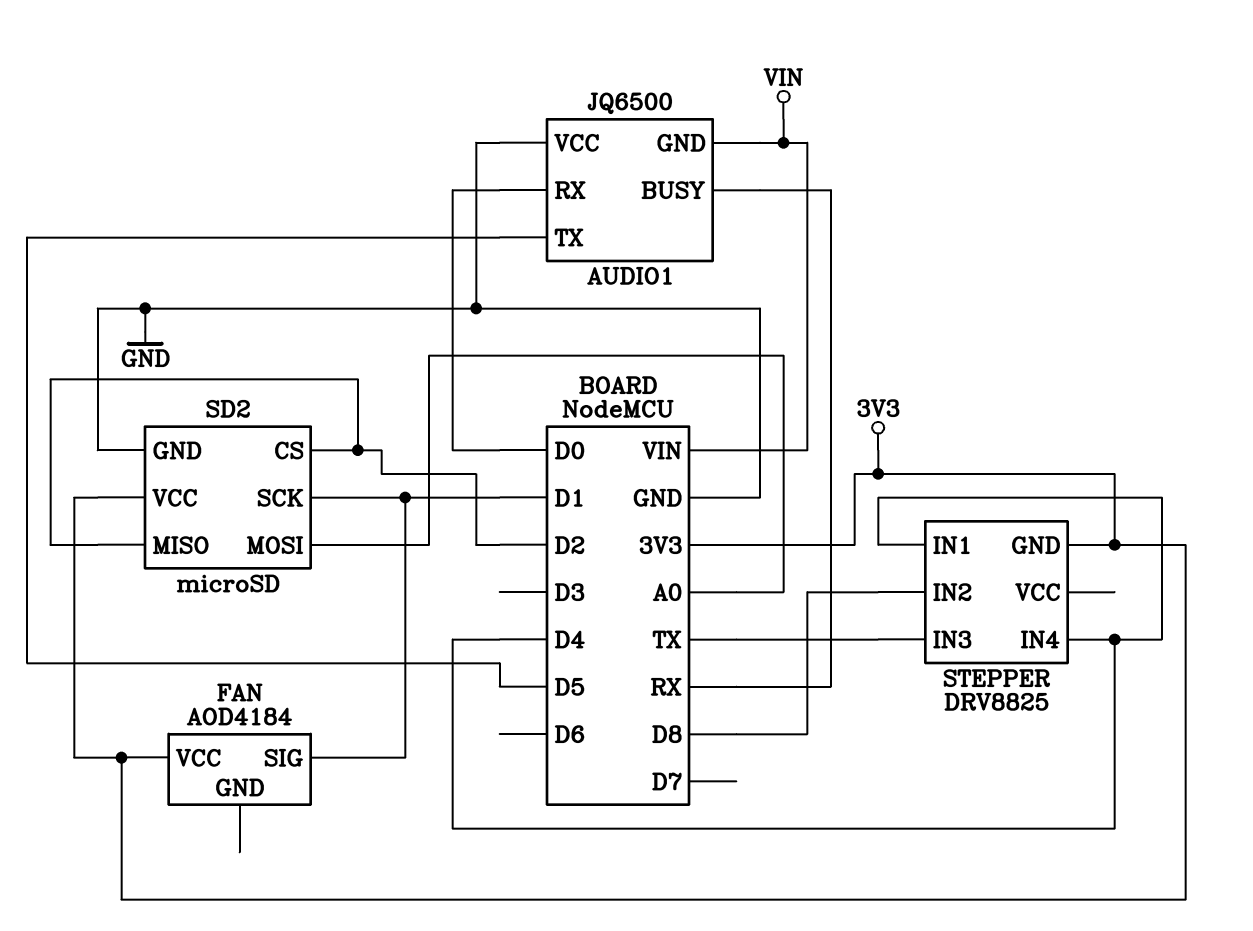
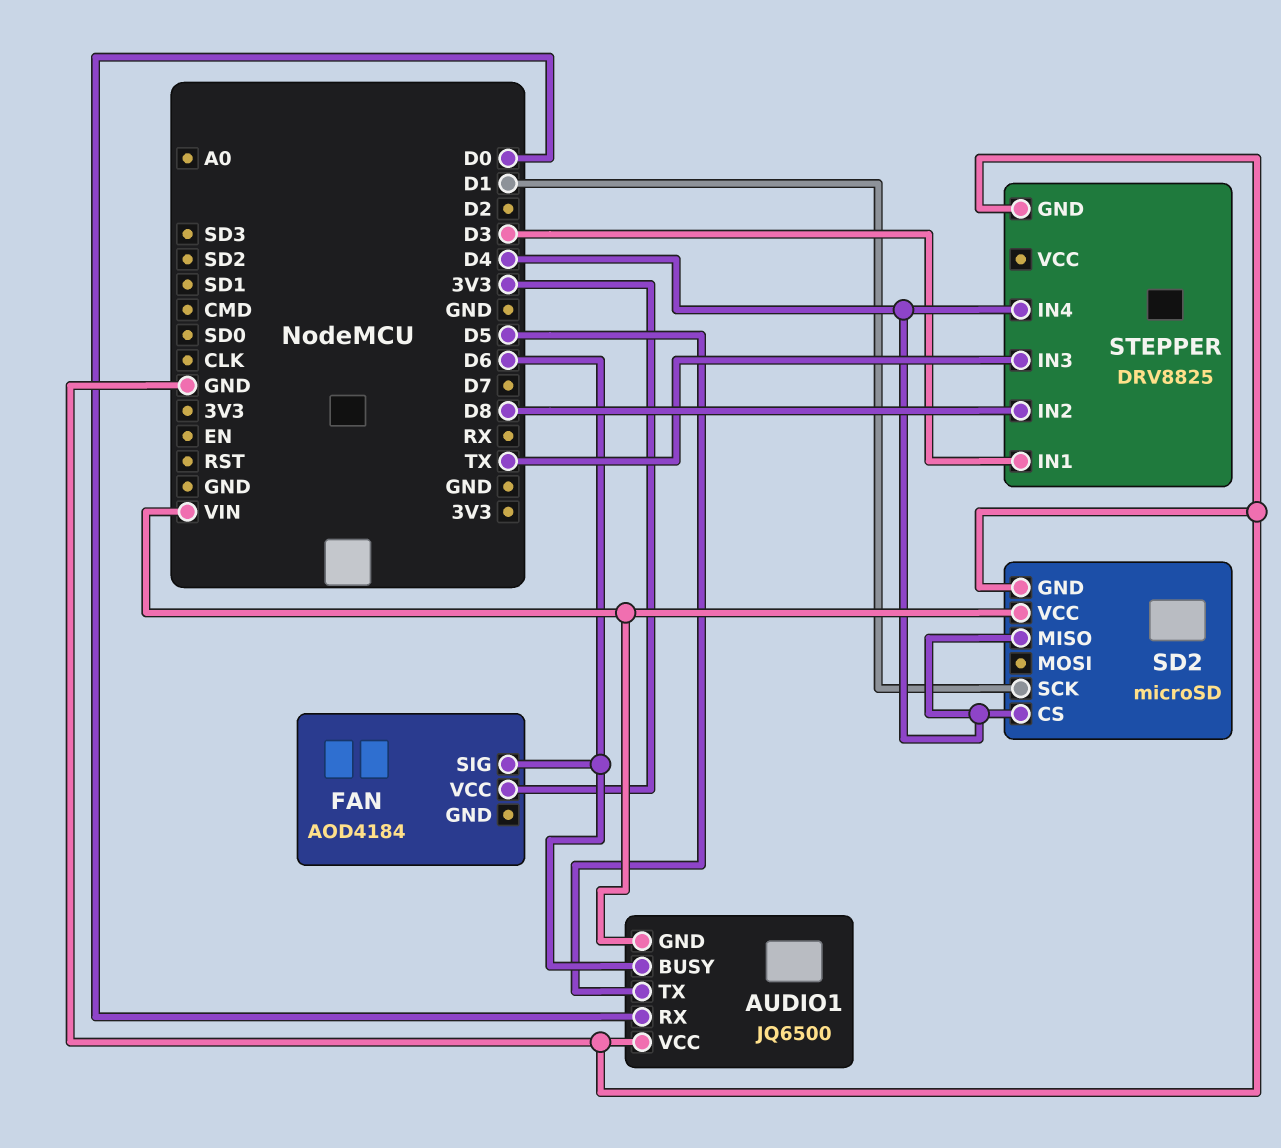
AUDIO1 pin BUSY: RX -> D6
FAN pin SIG: D1 -> D6
SD2 pin CS: D2 -> D4
SD2 pin MISO: D2 -> D4
SD2 pin MOSI: A0 -> none
SD2 pin VCC: 3V3 -> VIN
STEPPER pin GND: 3V3 -> GND
STEPPER pin IN1: D4 -> D3

